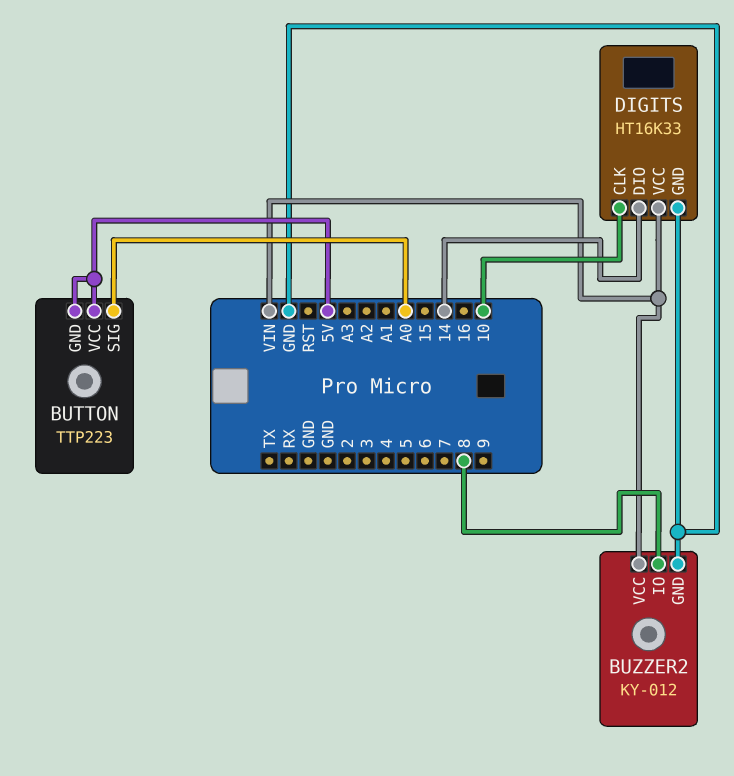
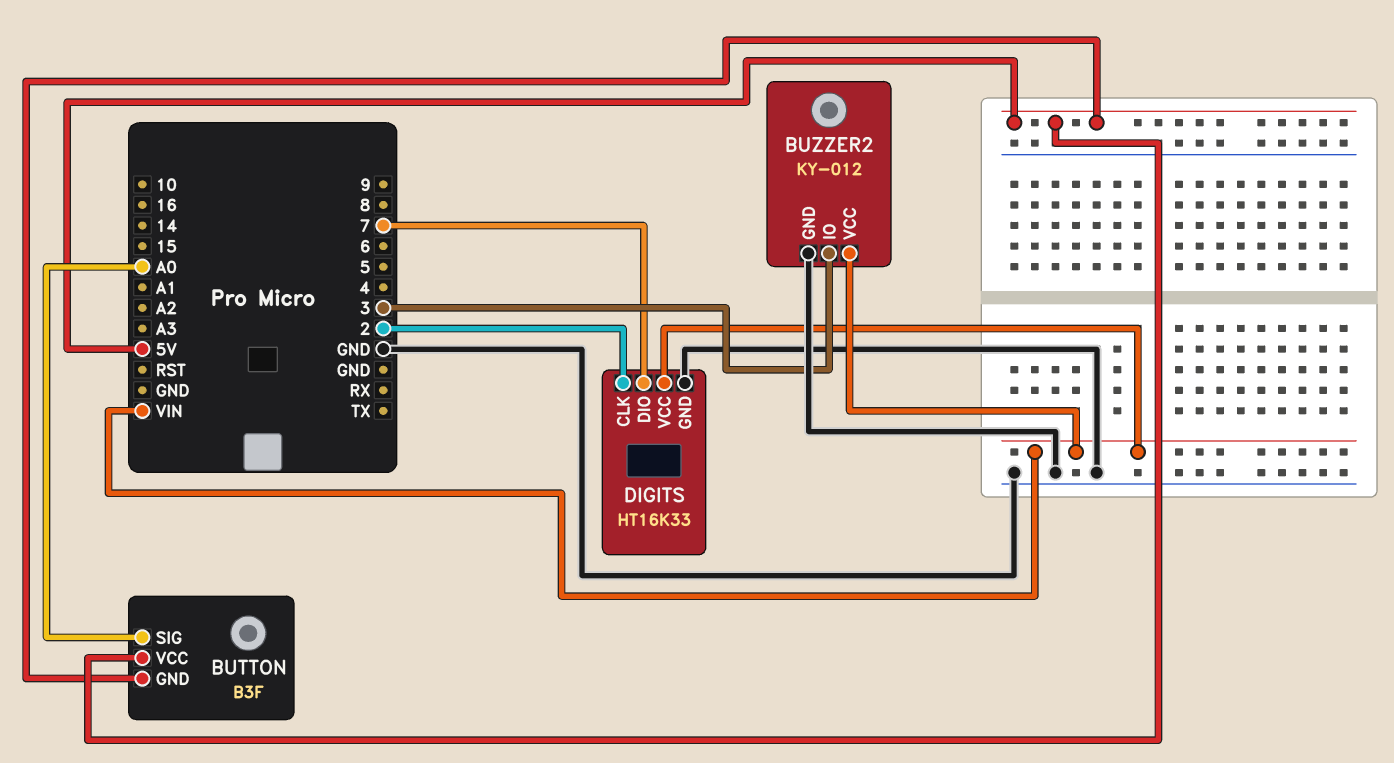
BUTTON: TTP223 -> B3F
BUZZER2 pin IO: 8 -> 3
DIGITS pin CLK: 10 -> 2
DIGITS pin DIO: 14 -> 7

